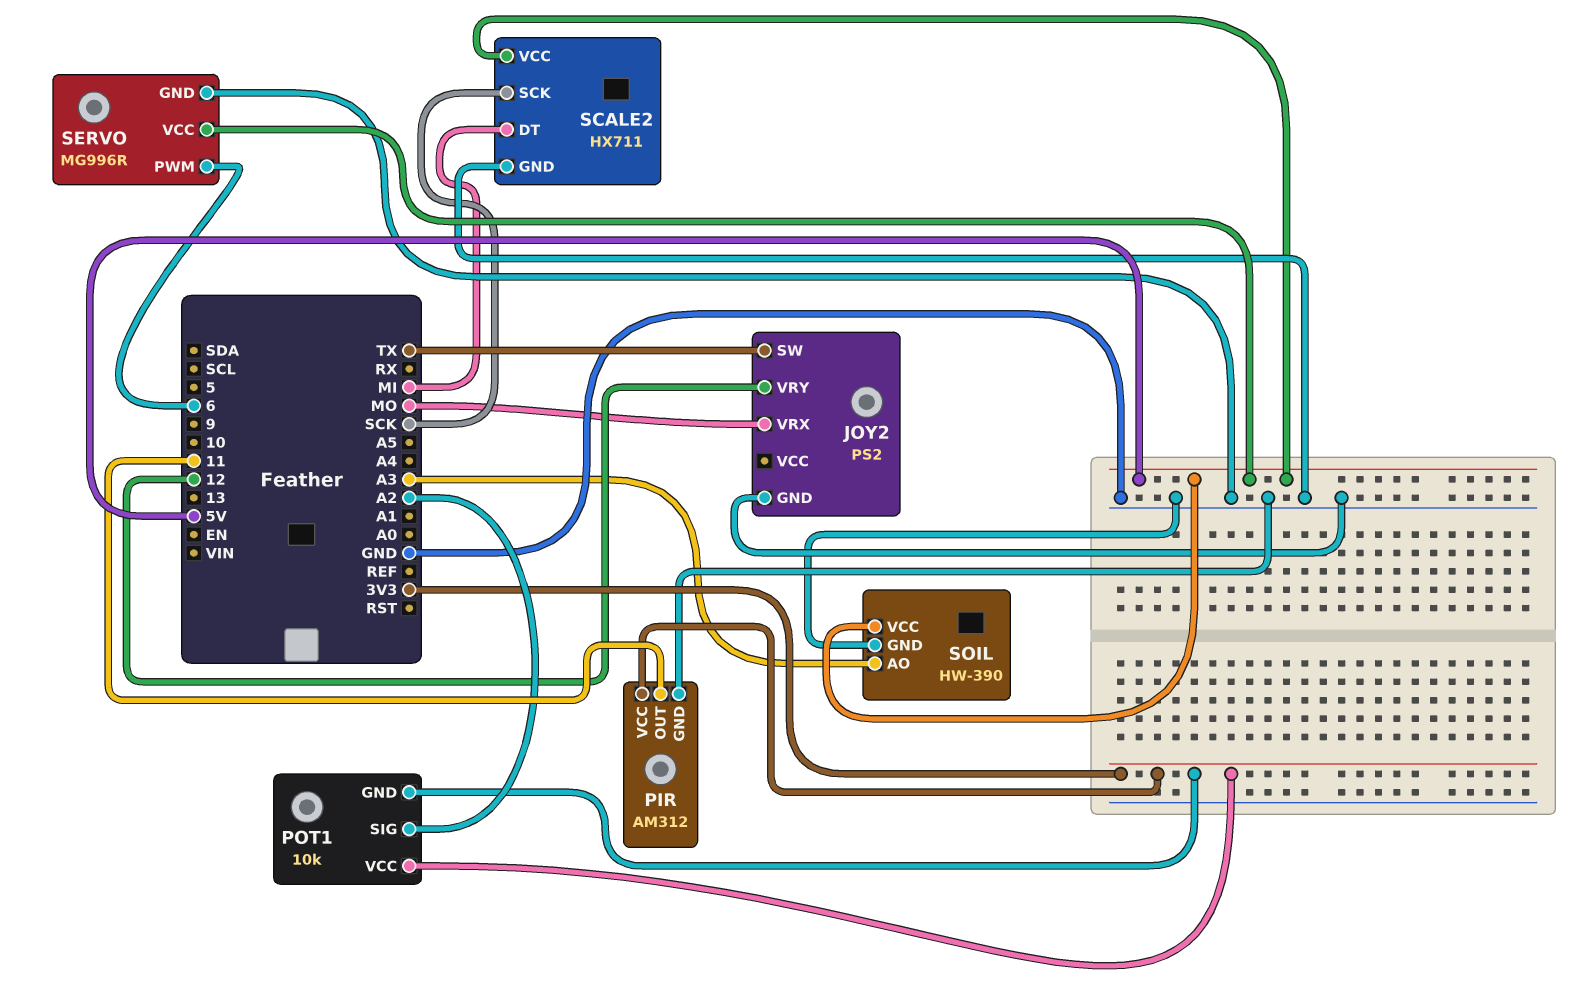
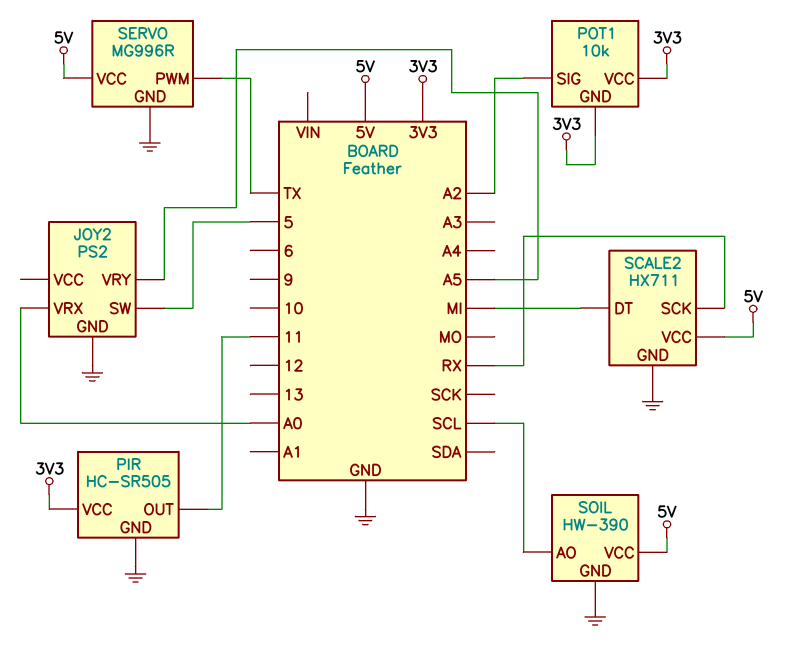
JOY2 pin SW: TX -> 5
JOY2 pin VRX: MO -> A0
JOY2 pin VRY: 12 -> A5
PIR: AM312 -> HC-SR505
SCALE2 pin SCK: SCK -> RX
SERVO pin PWM: 6 -> TX
SOIL pin AO: A3 -> SCL

